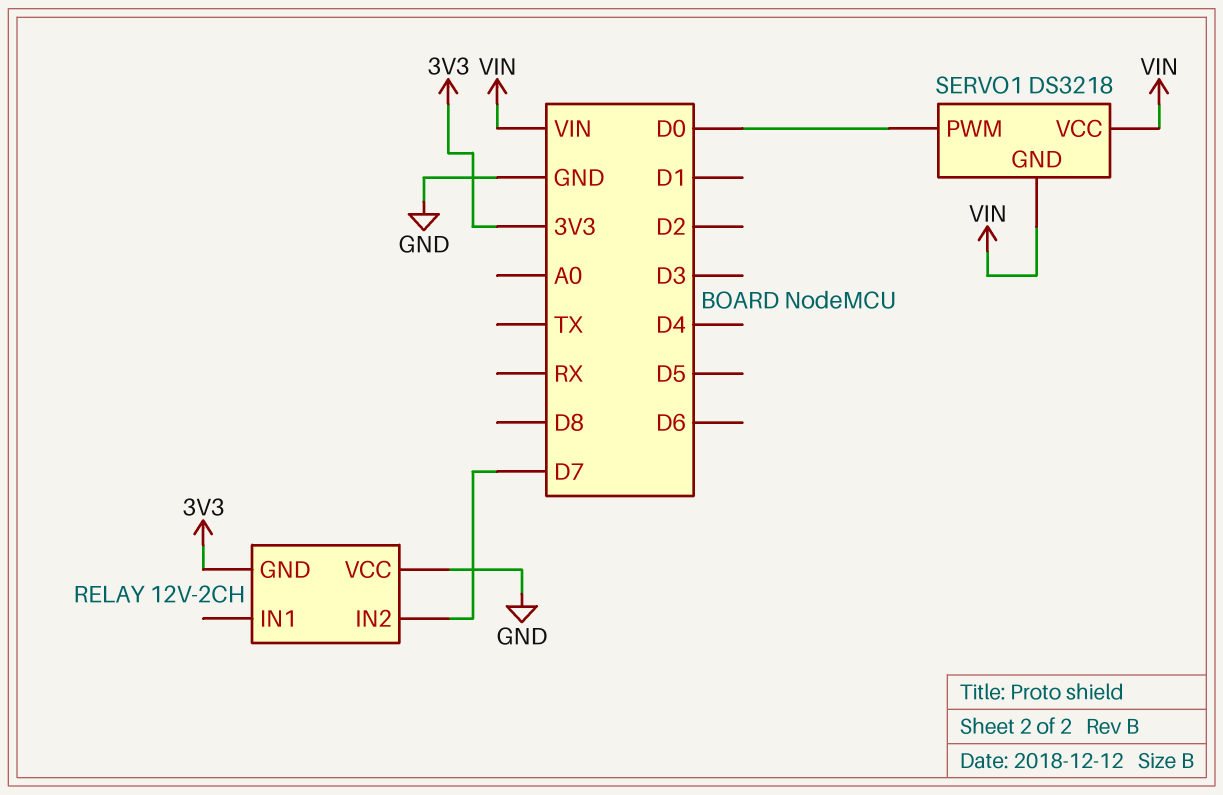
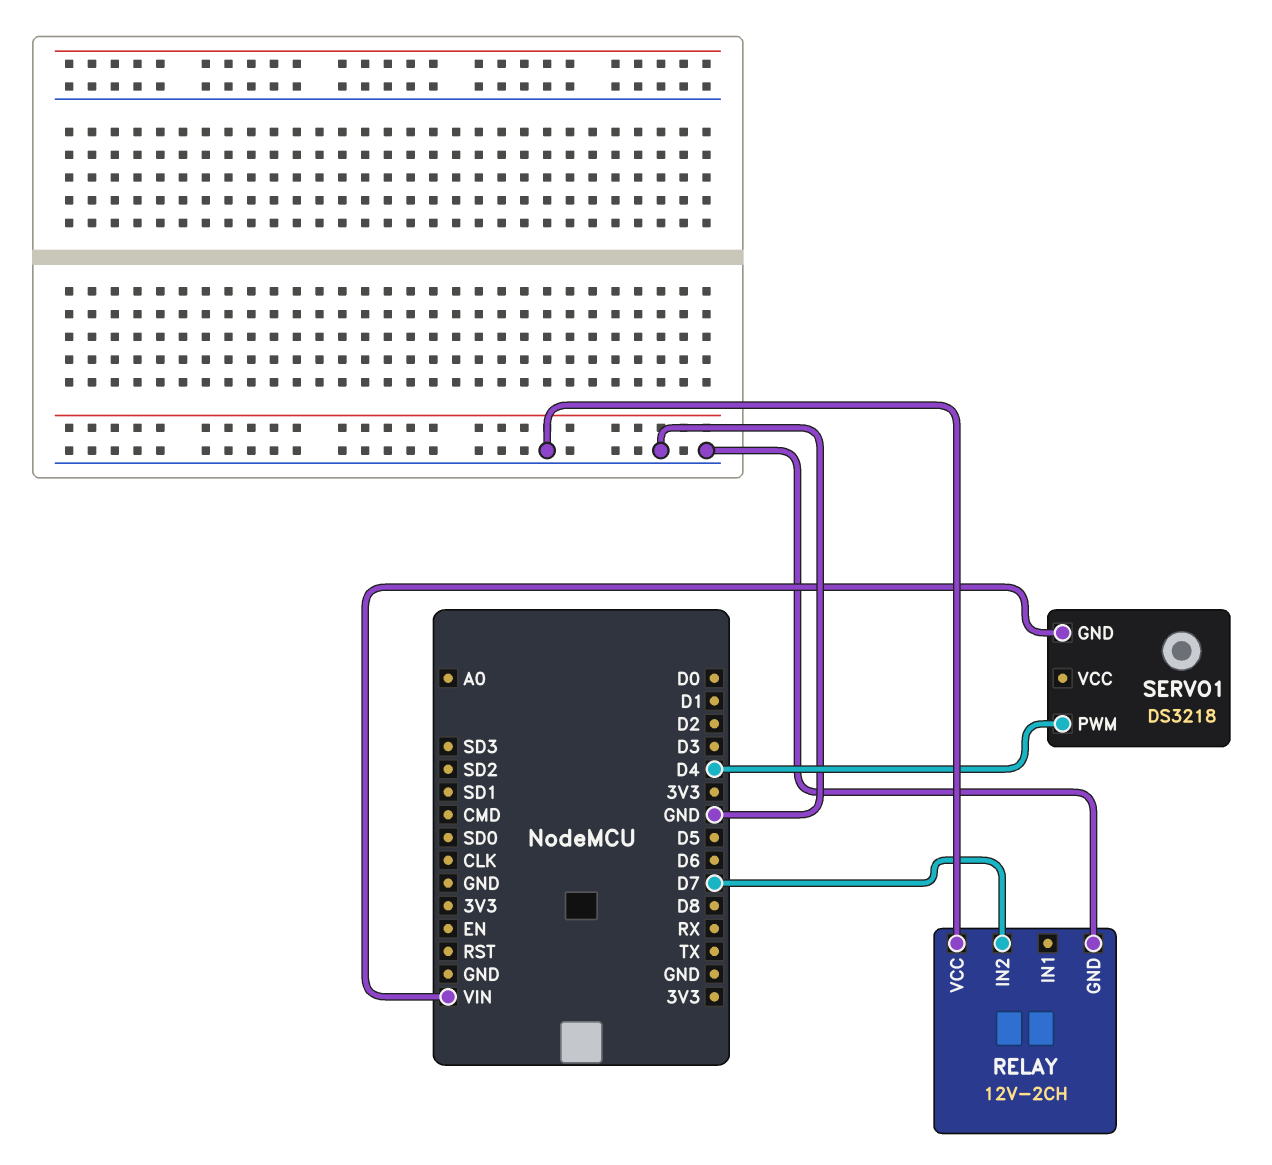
RELAY pin GND: 3V3 -> GND
SERVO1 pin PWM: D0 -> D4
SERVO1 pin VCC: VIN -> none

